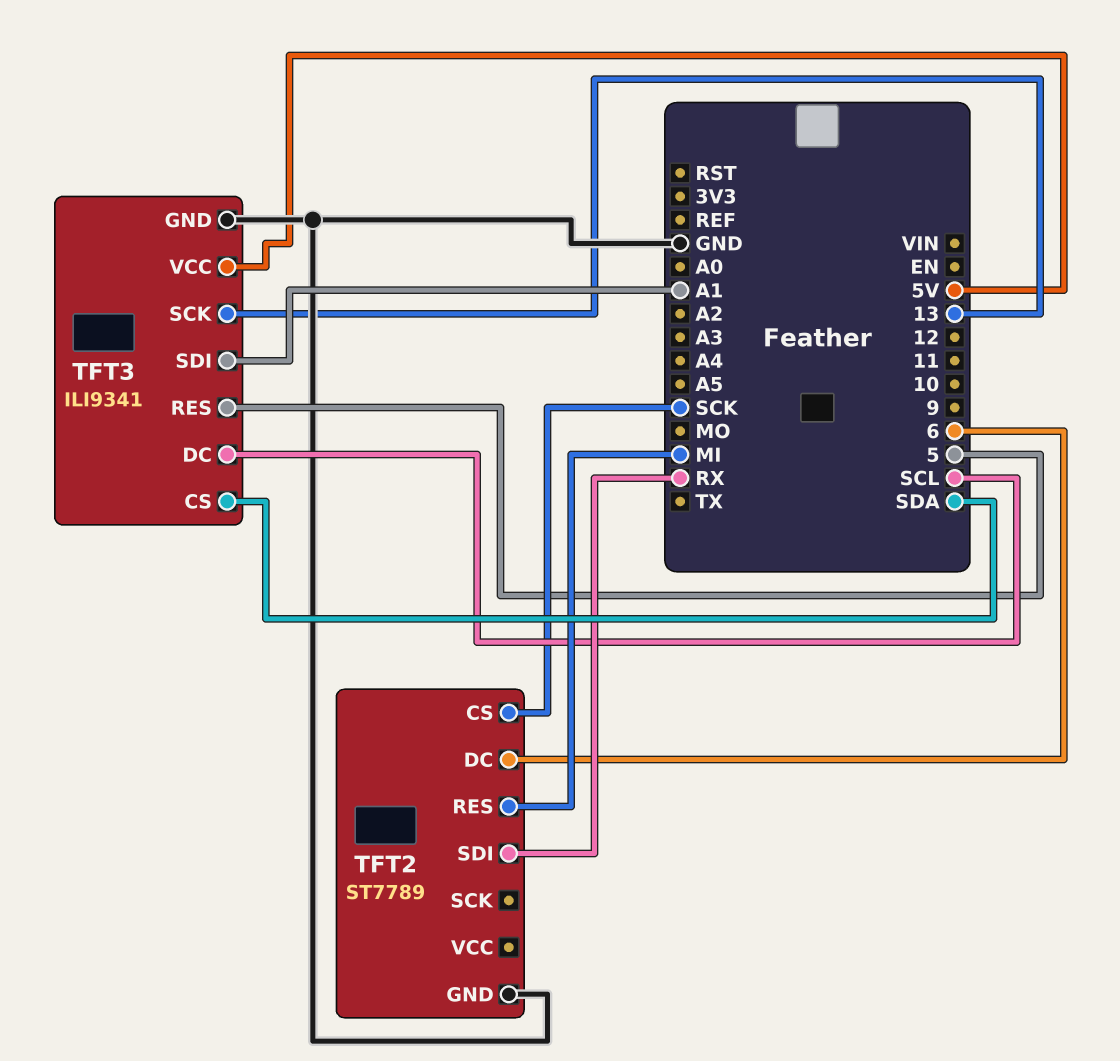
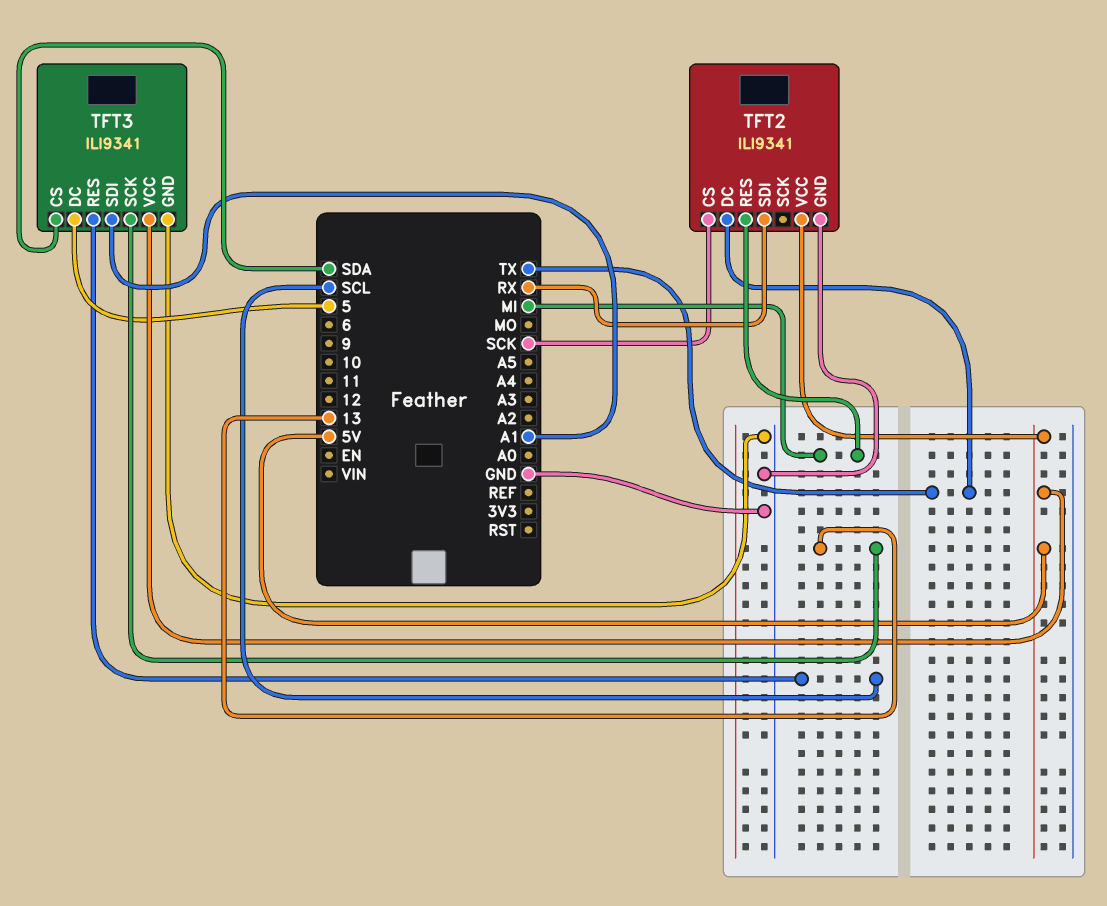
TFT2: ST7789 -> ILI9341
TFT2 pin DC: 6 -> TX
TFT2 pin VCC: none -> 5V
TFT3 pin DC: SCL -> 5
TFT3 pin RES: 5 -> SCL

